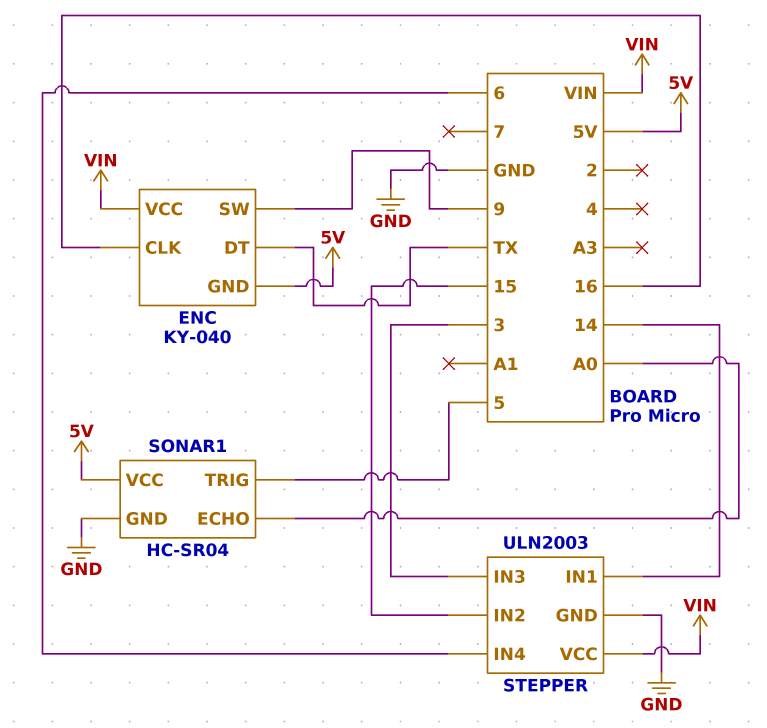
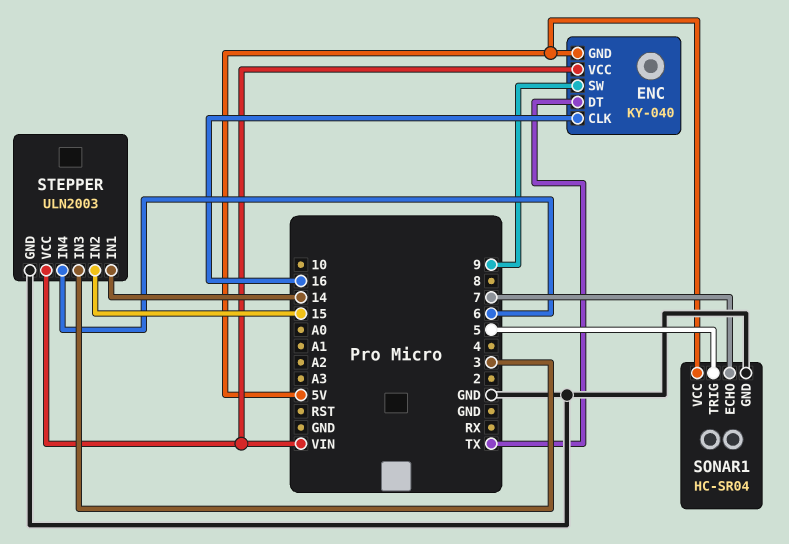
SONAR1 pin ECHO: A0 -> 7

